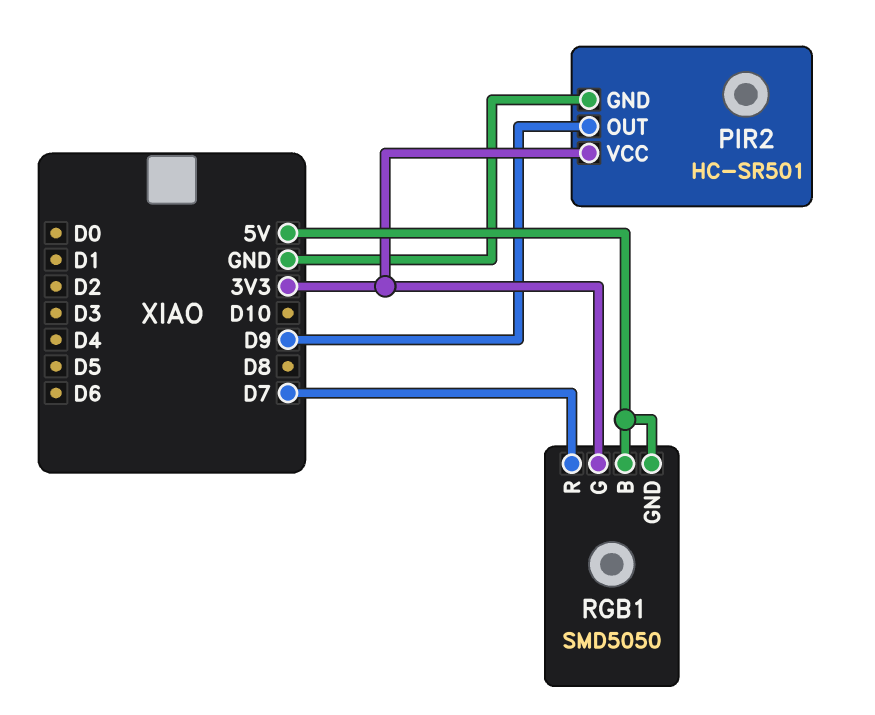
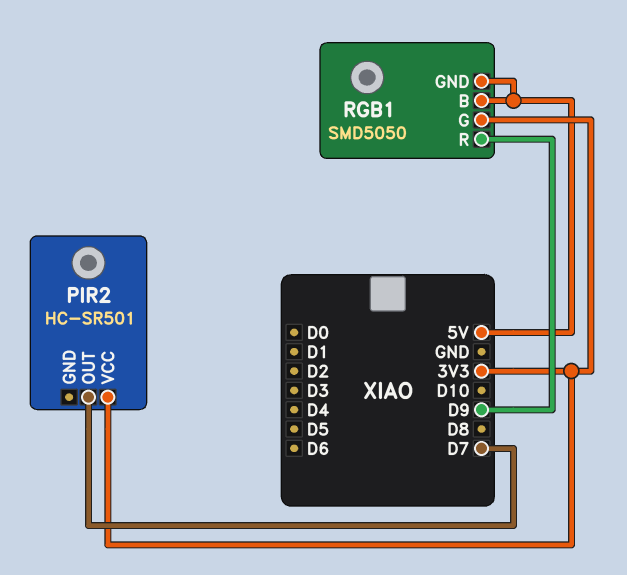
PIR2 pin GND: GND -> none
PIR2 pin OUT: D9 -> D7
RGB1 pin R: D7 -> D9

